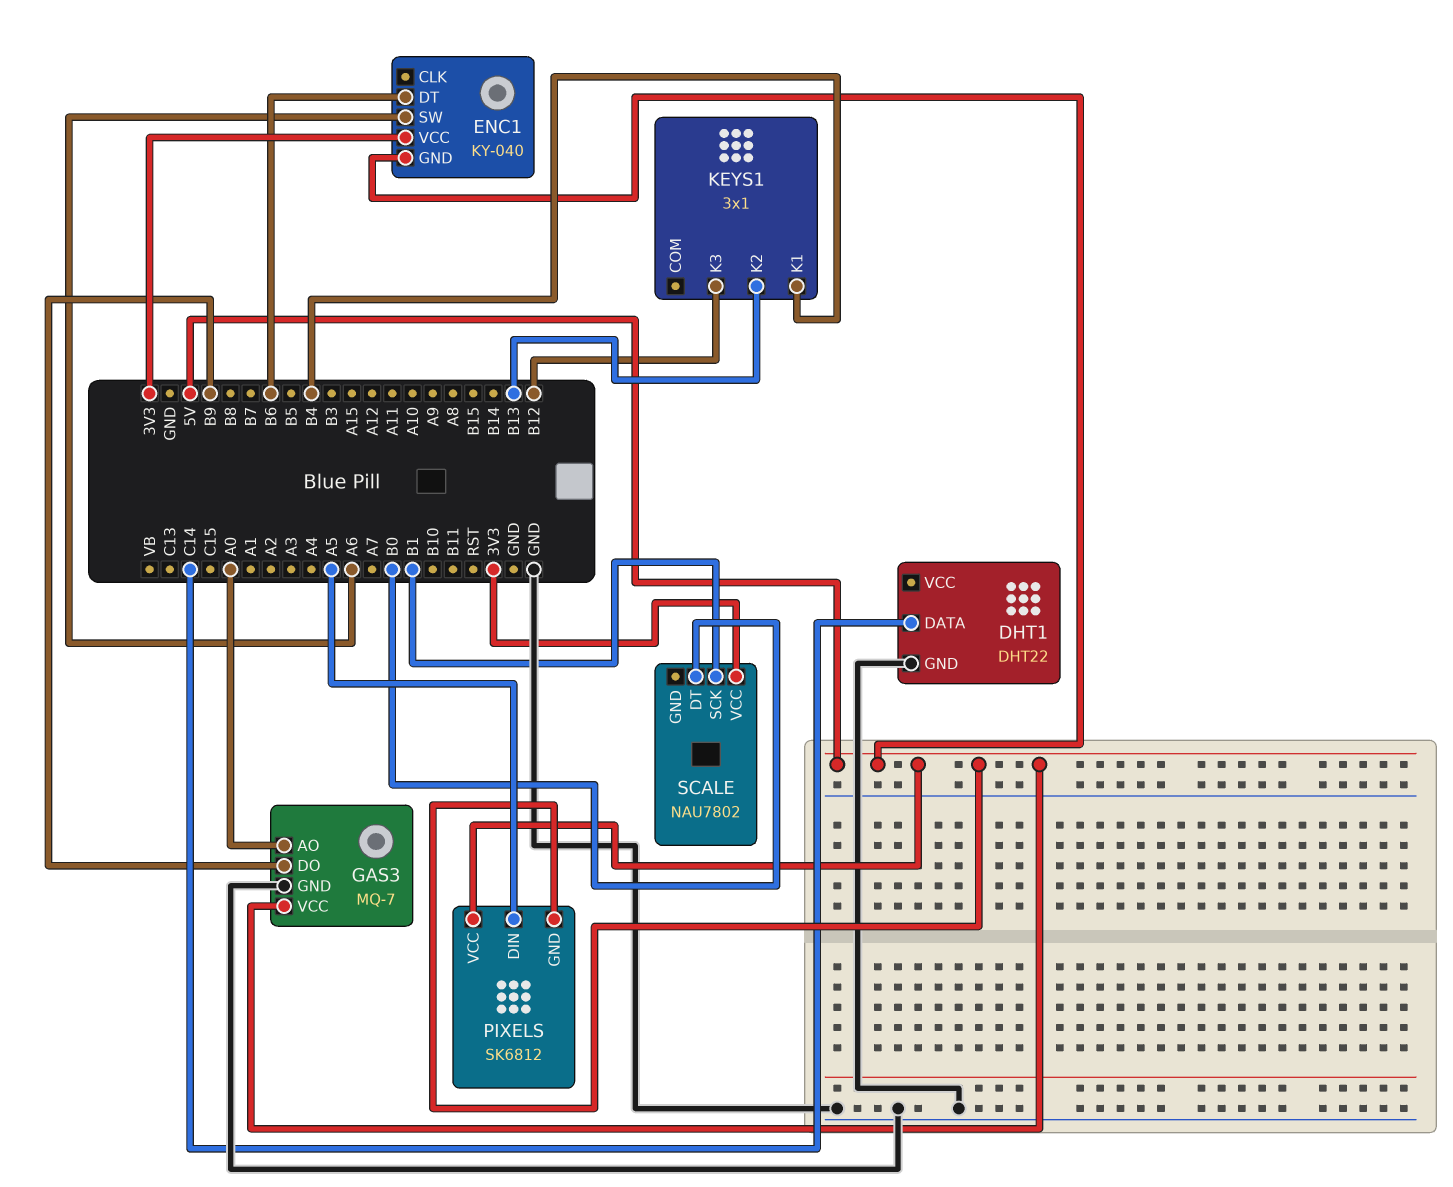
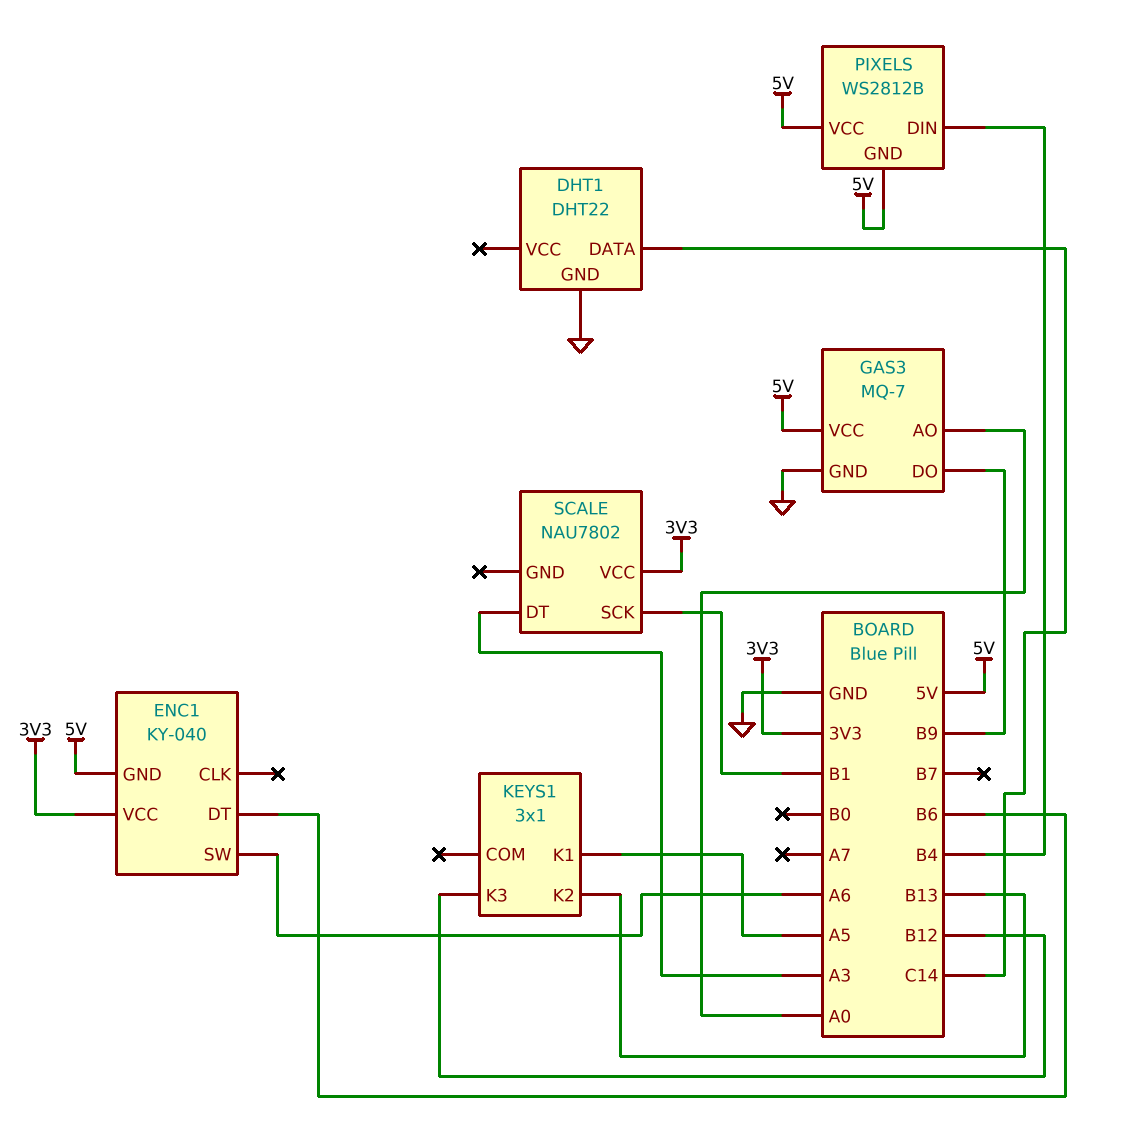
KEYS1 pin K1: B4 -> A5
PIXELS: SK6812 -> WS2812B
PIXELS pin DIN: A5 -> B4
SCALE pin DT: B0 -> A3

